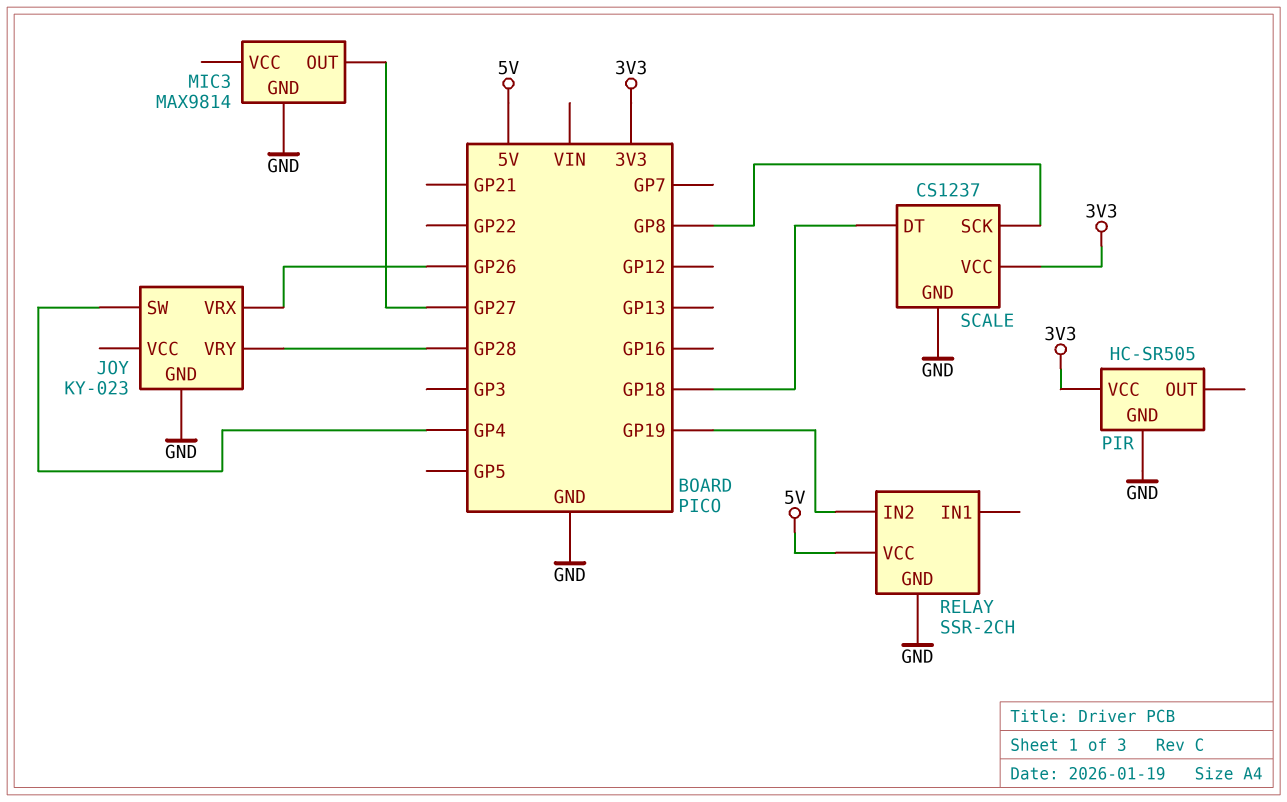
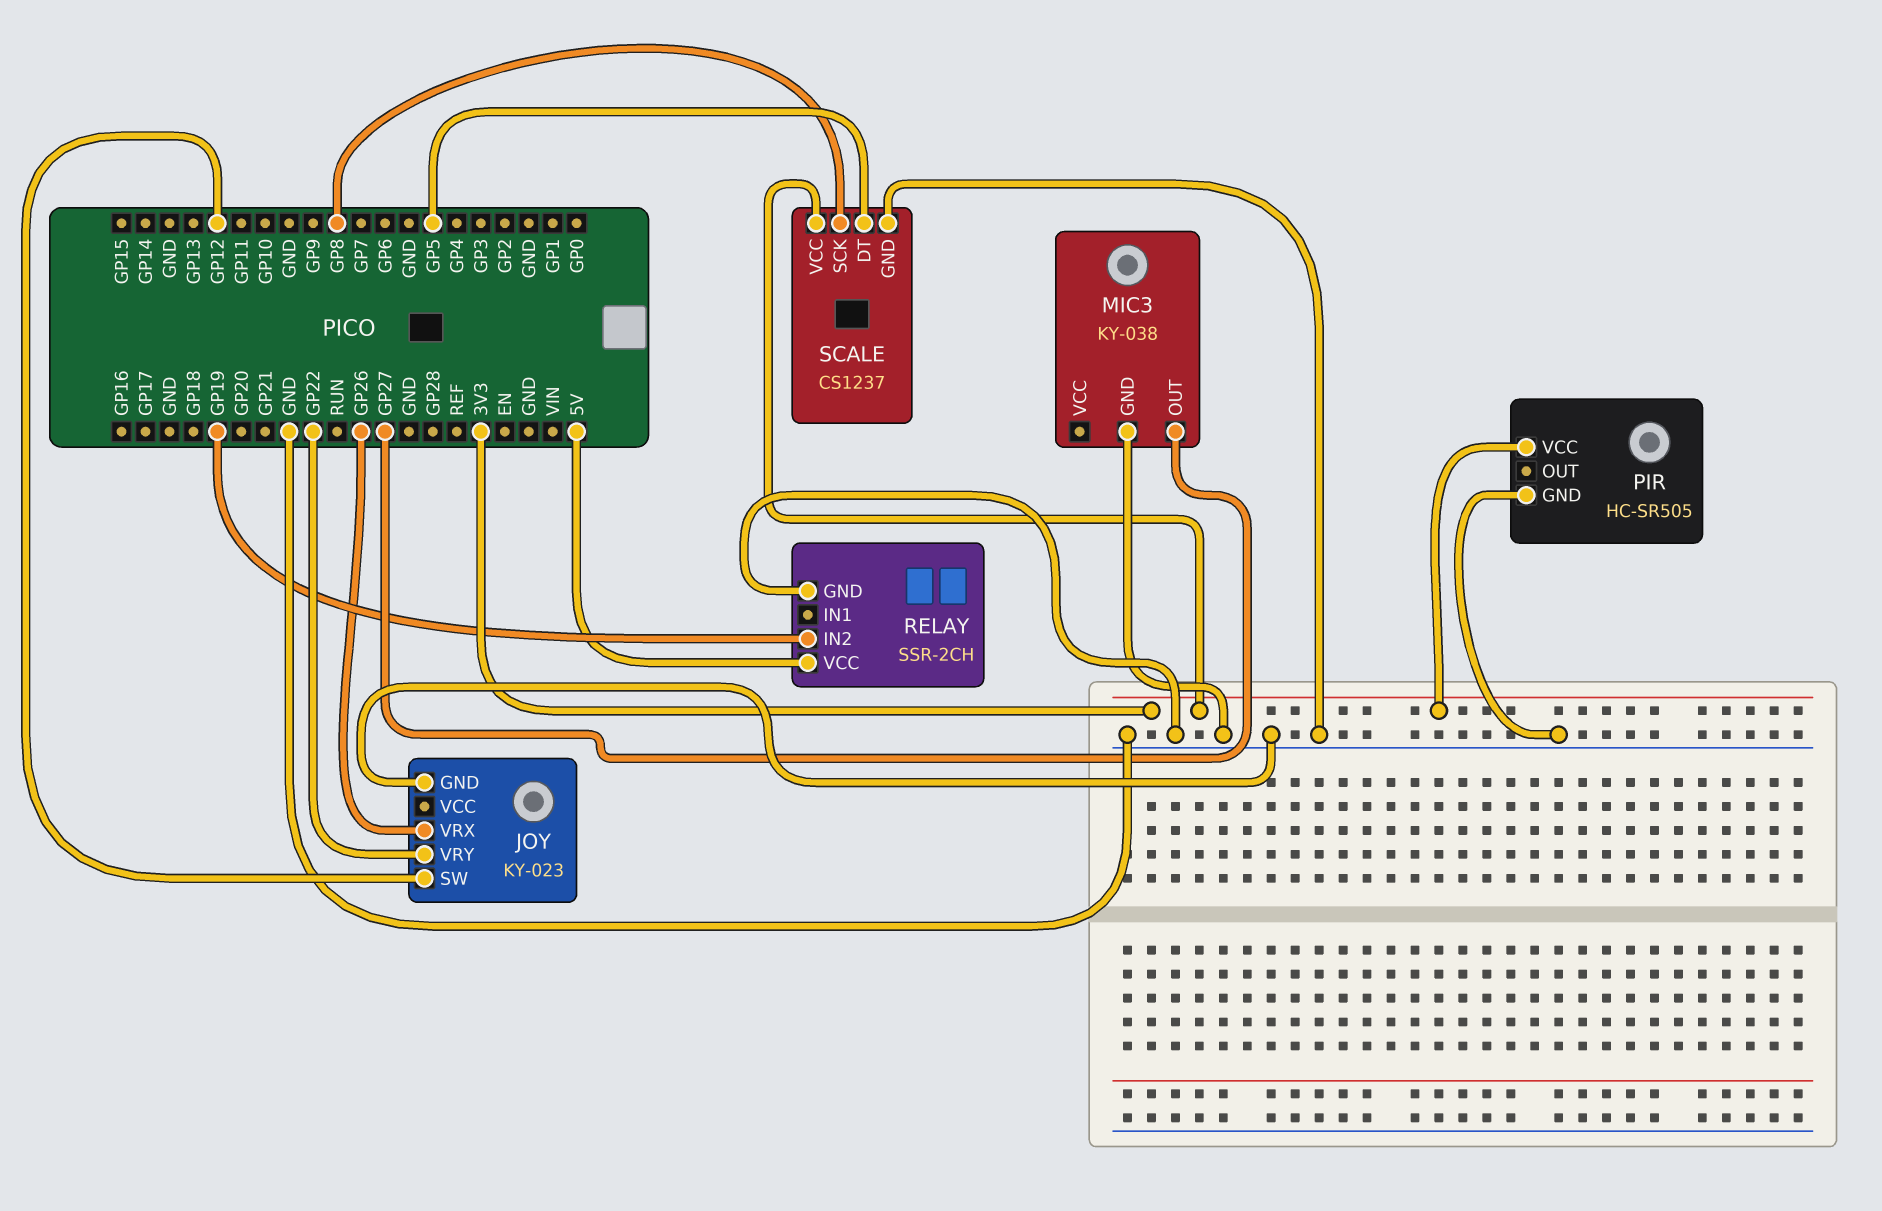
JOY pin SW: GP4 -> GP12
JOY pin VRY: GP28 -> GP22
MIC3: MAX9814 -> KY-038
SCALE pin DT: GP18 -> GP5

